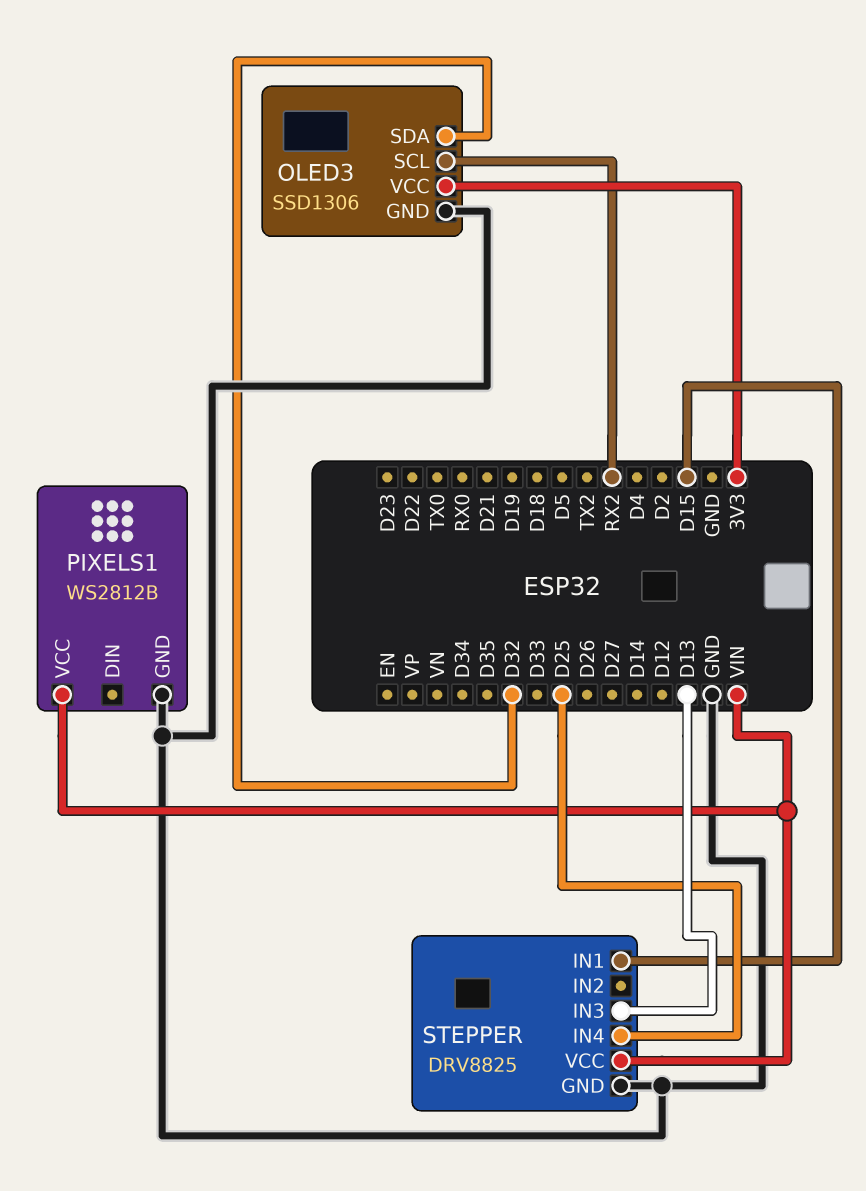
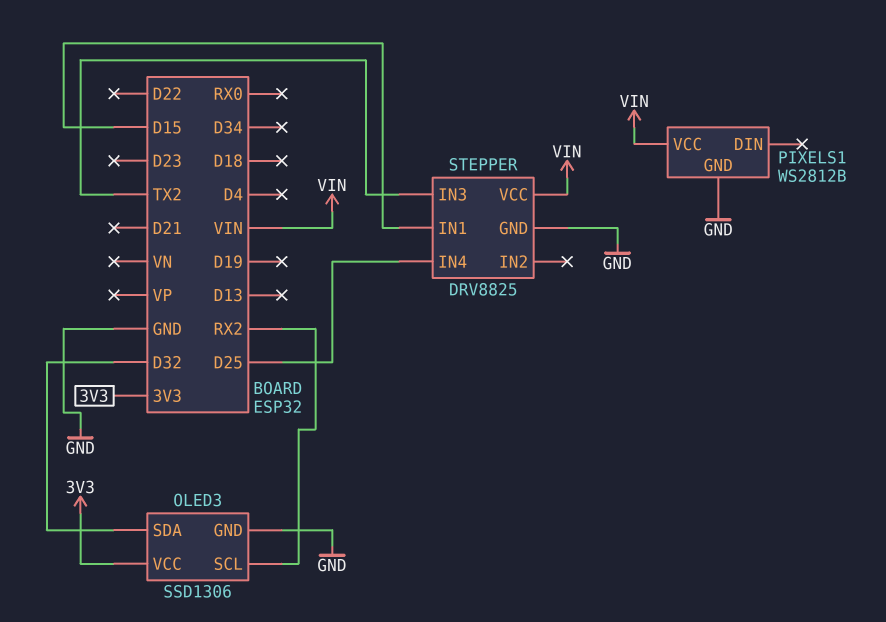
STEPPER pin IN3: D13 -> TX2

